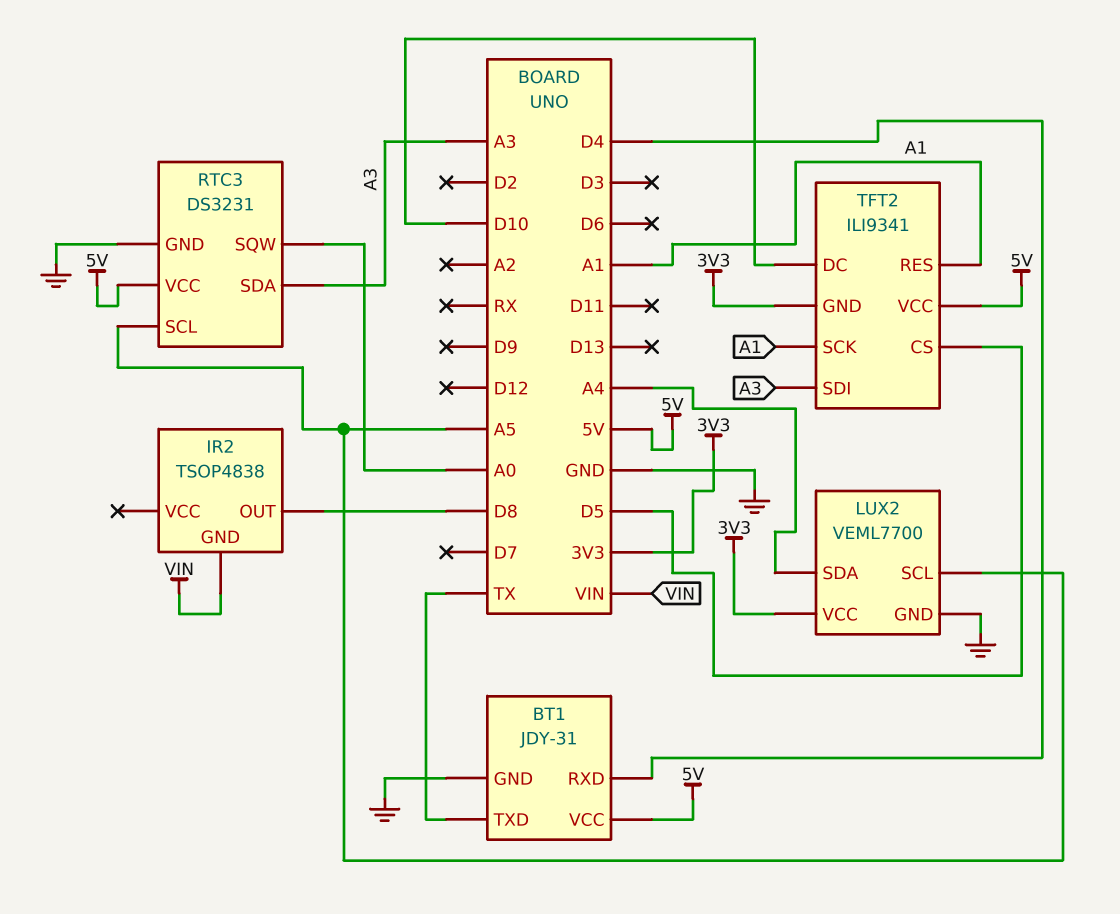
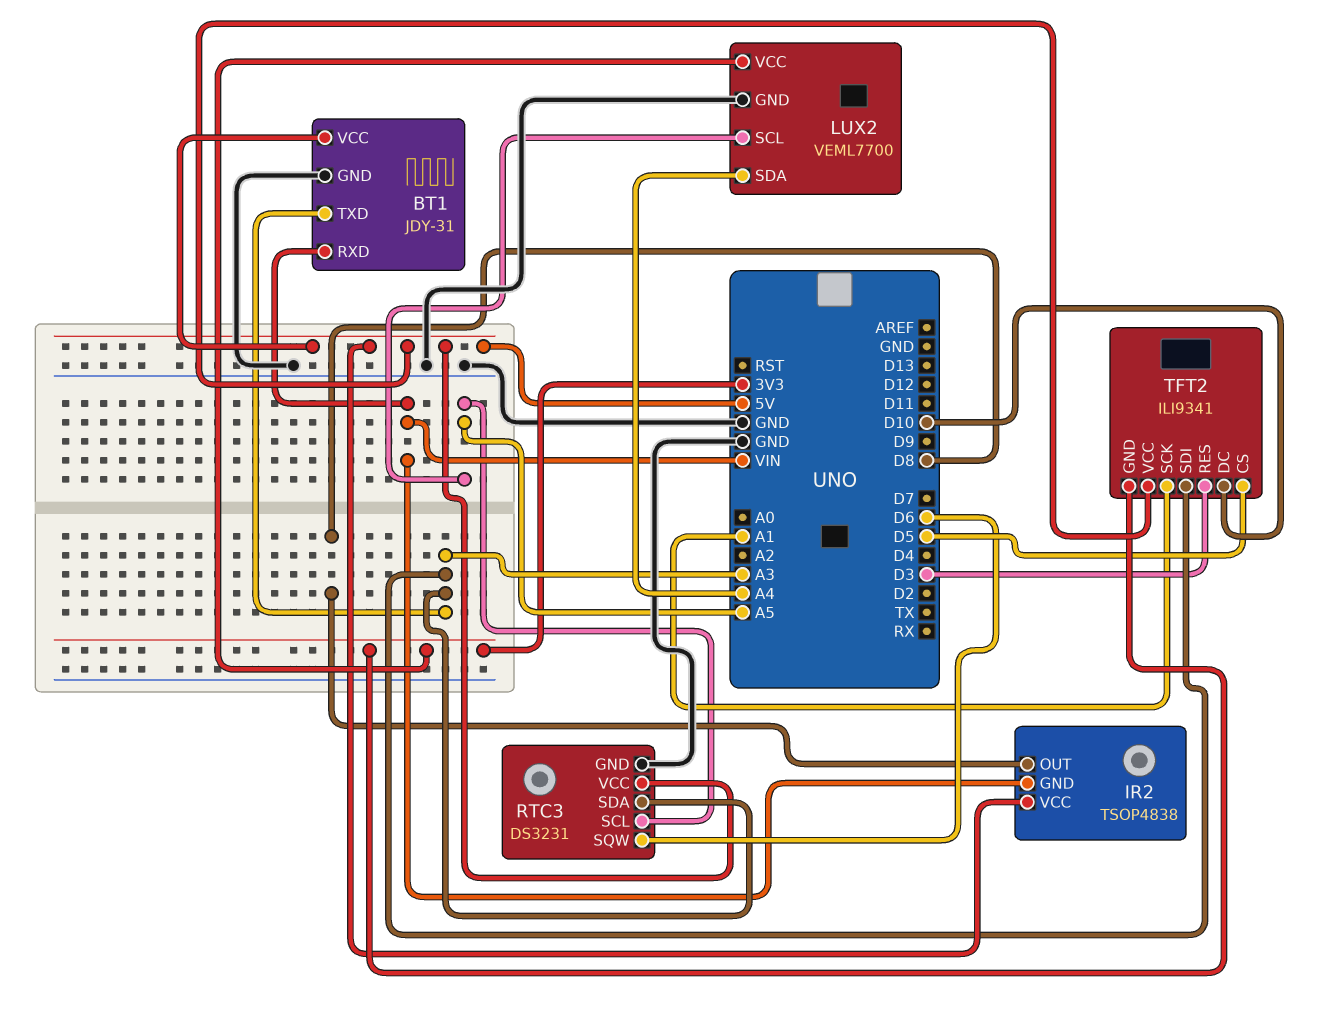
BT1 pin RXD: D4 -> VIN
BT1 pin TXD: TX -> A3
IR2 pin VCC: none -> 5V
RTC3 pin SQW: A0 -> D6
TFT2 pin RES: A1 -> D3

